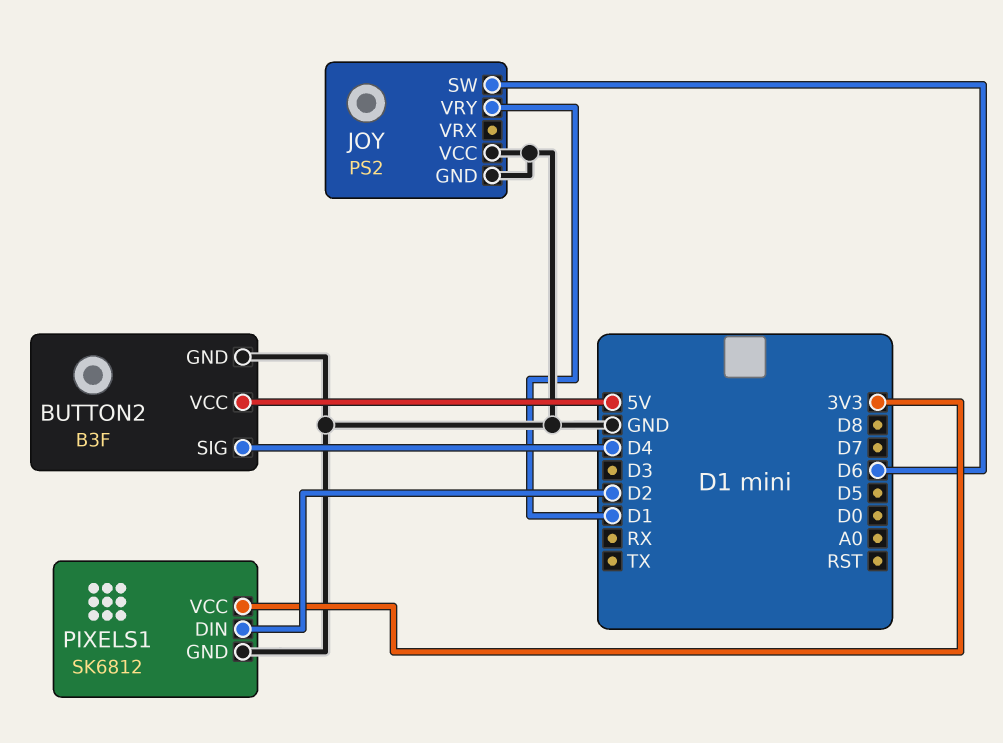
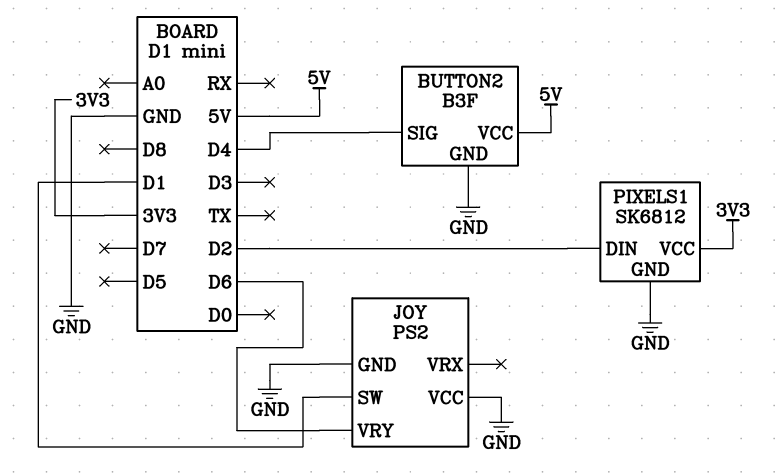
JOY pin SW: D6 -> D1
JOY pin VRY: D1 -> D6

